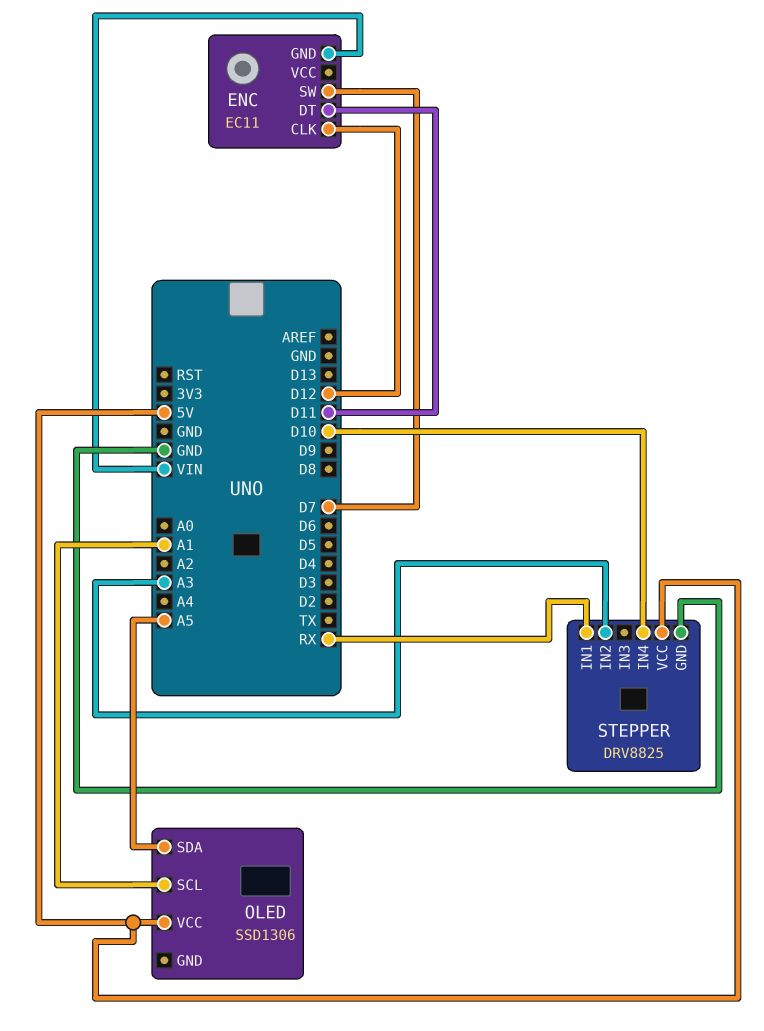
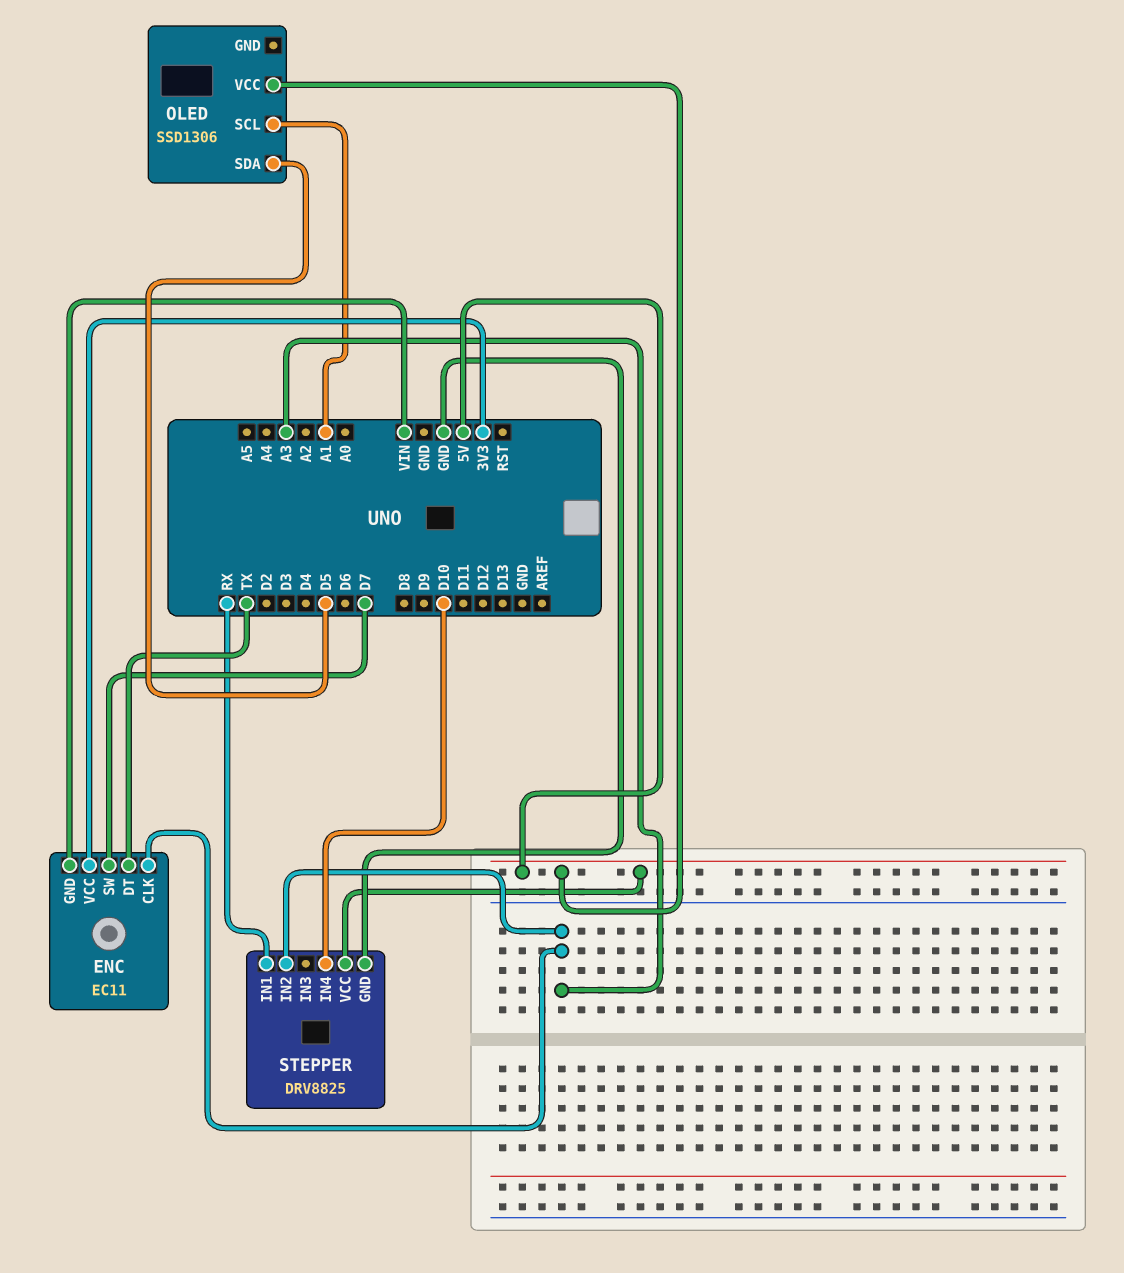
ENC pin CLK: D12 -> A3
ENC pin DT: D11 -> TX
ENC pin VCC: none -> 3V3
OLED pin SDA: A5 -> D5

